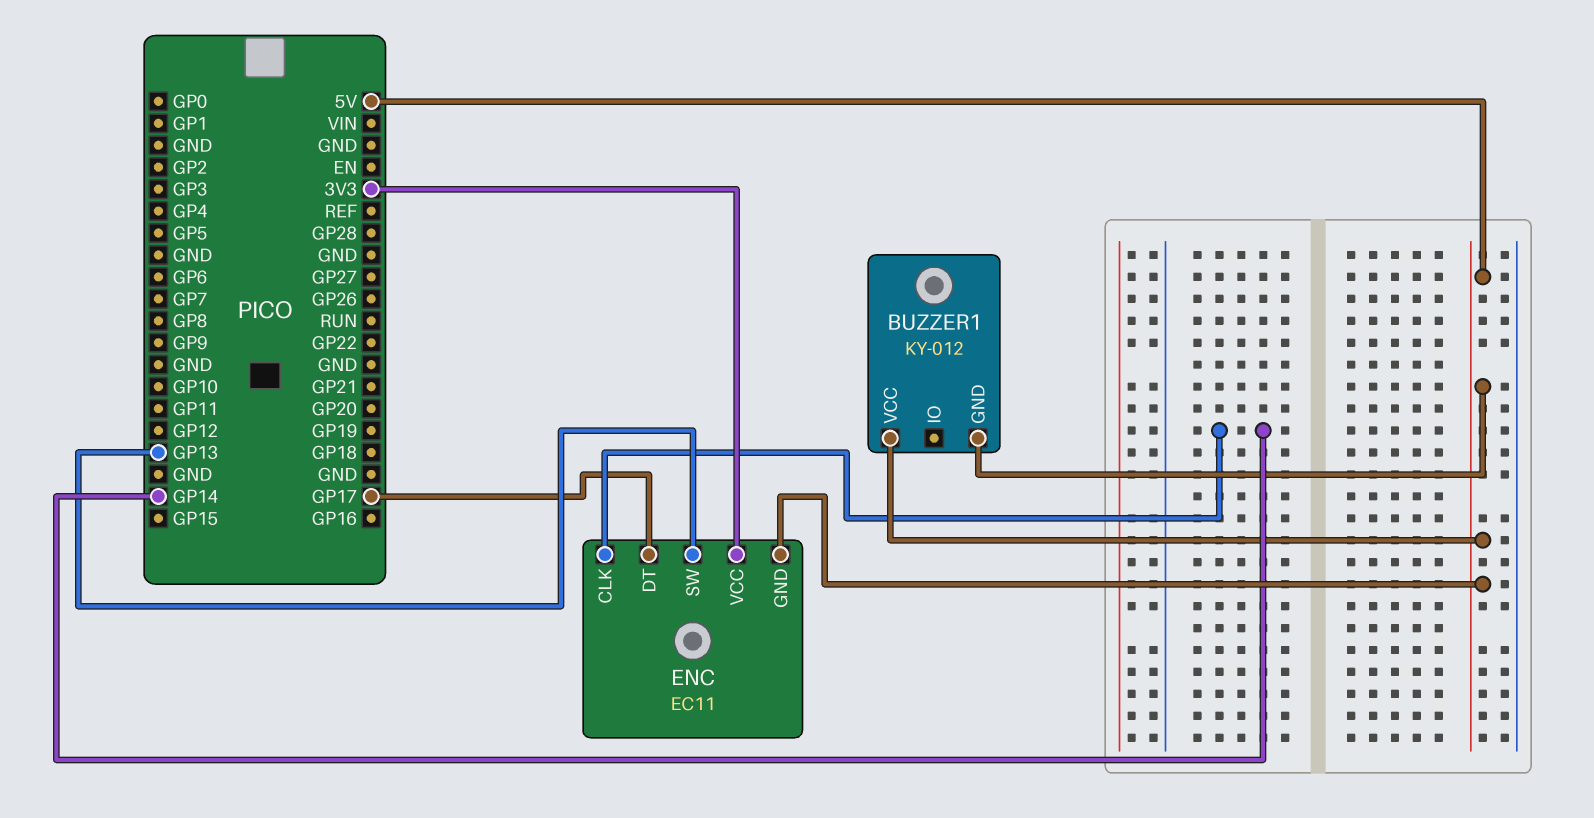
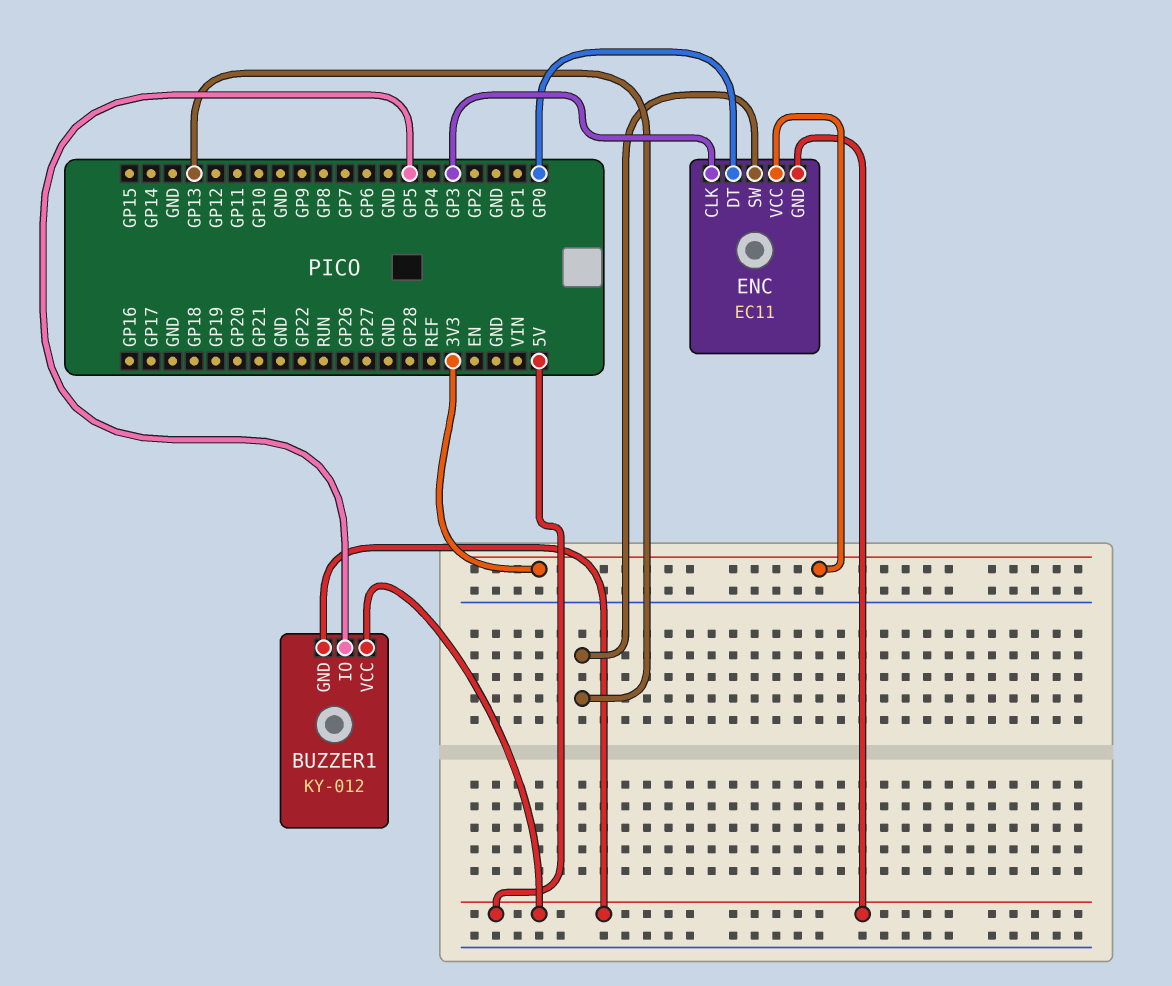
BUZZER1 pin IO: none -> GP5
ENC pin CLK: GP14 -> GP3
ENC pin DT: GP17 -> GP0

